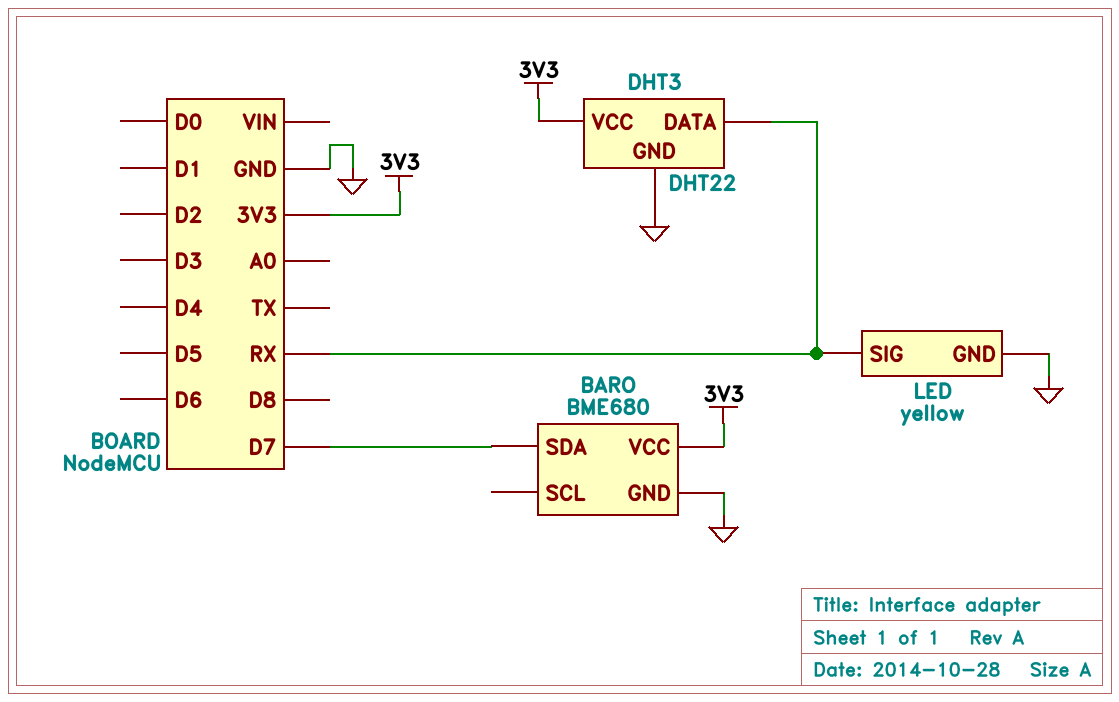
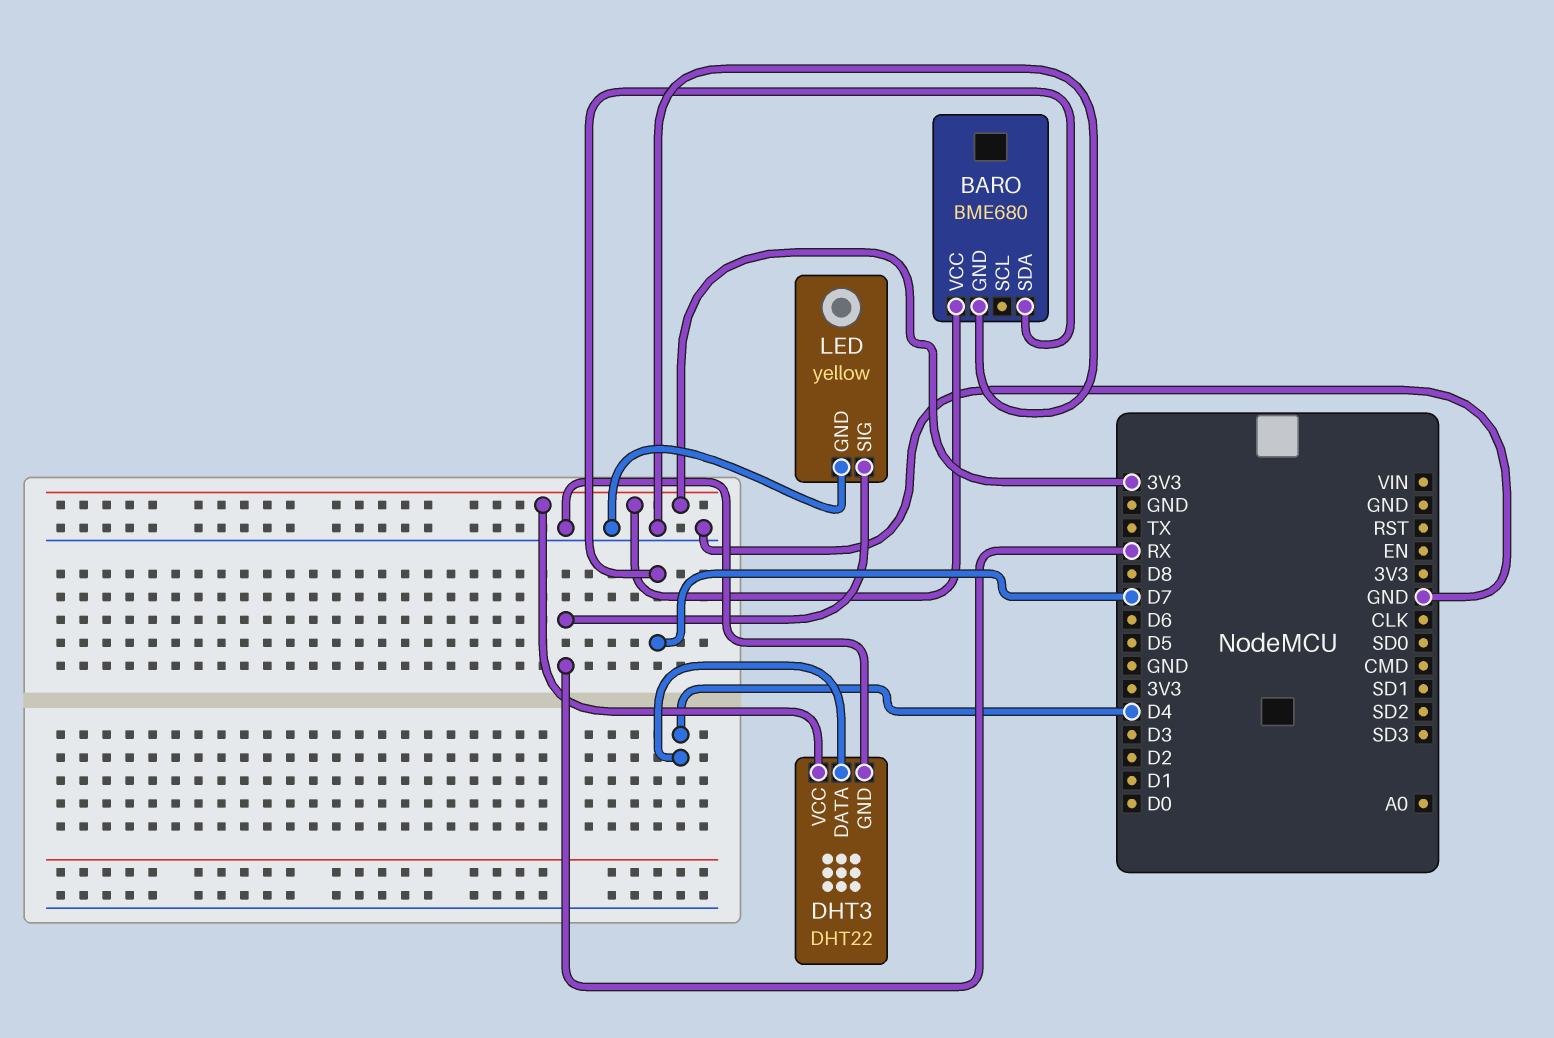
DHT3 pin DATA: RX -> D4

